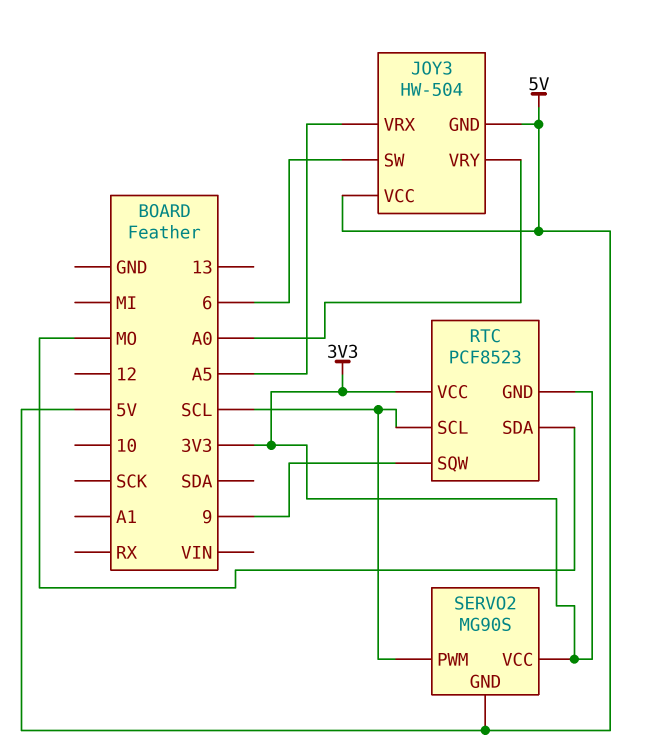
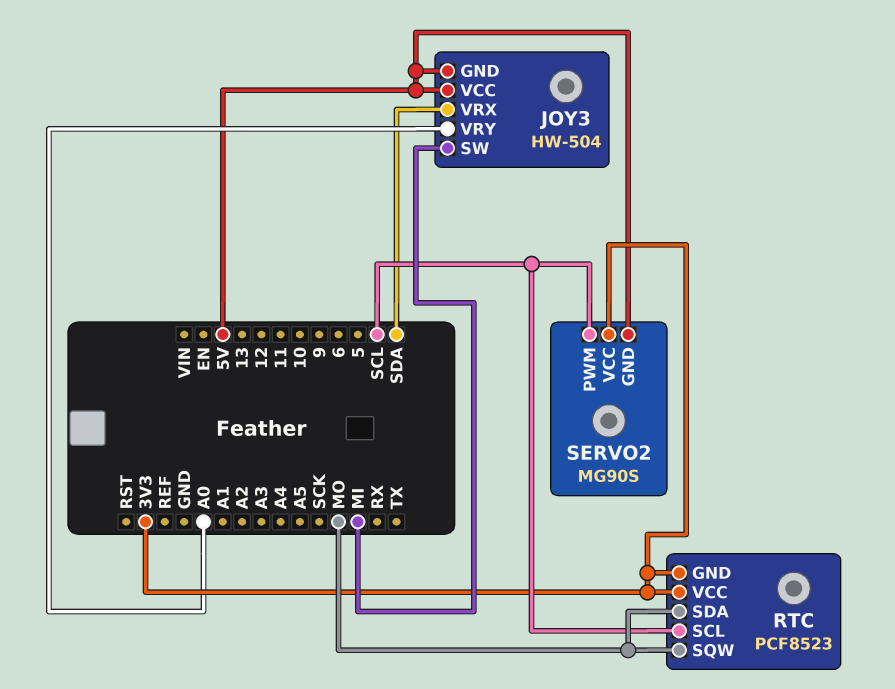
JOY3 pin SW: 6 -> MI
JOY3 pin VRX: A5 -> SDA
RTC pin SQW: 9 -> MO

